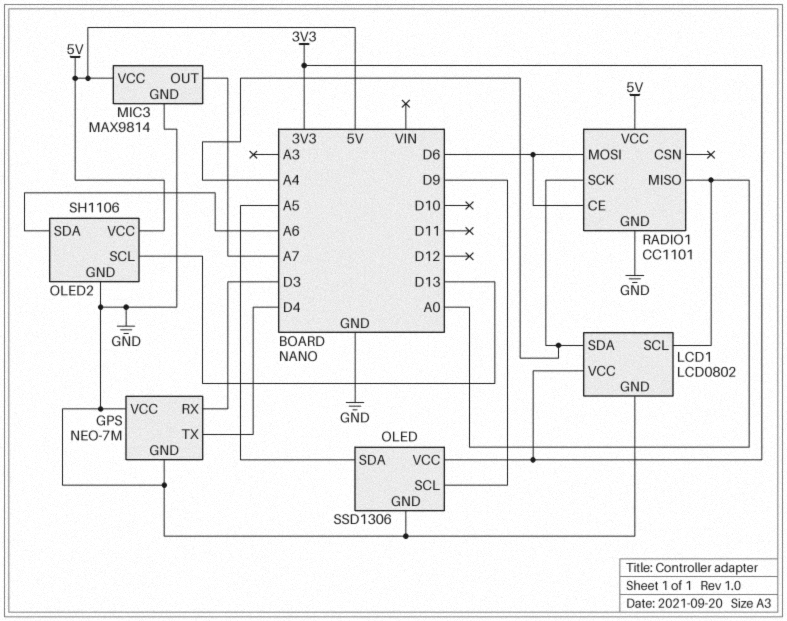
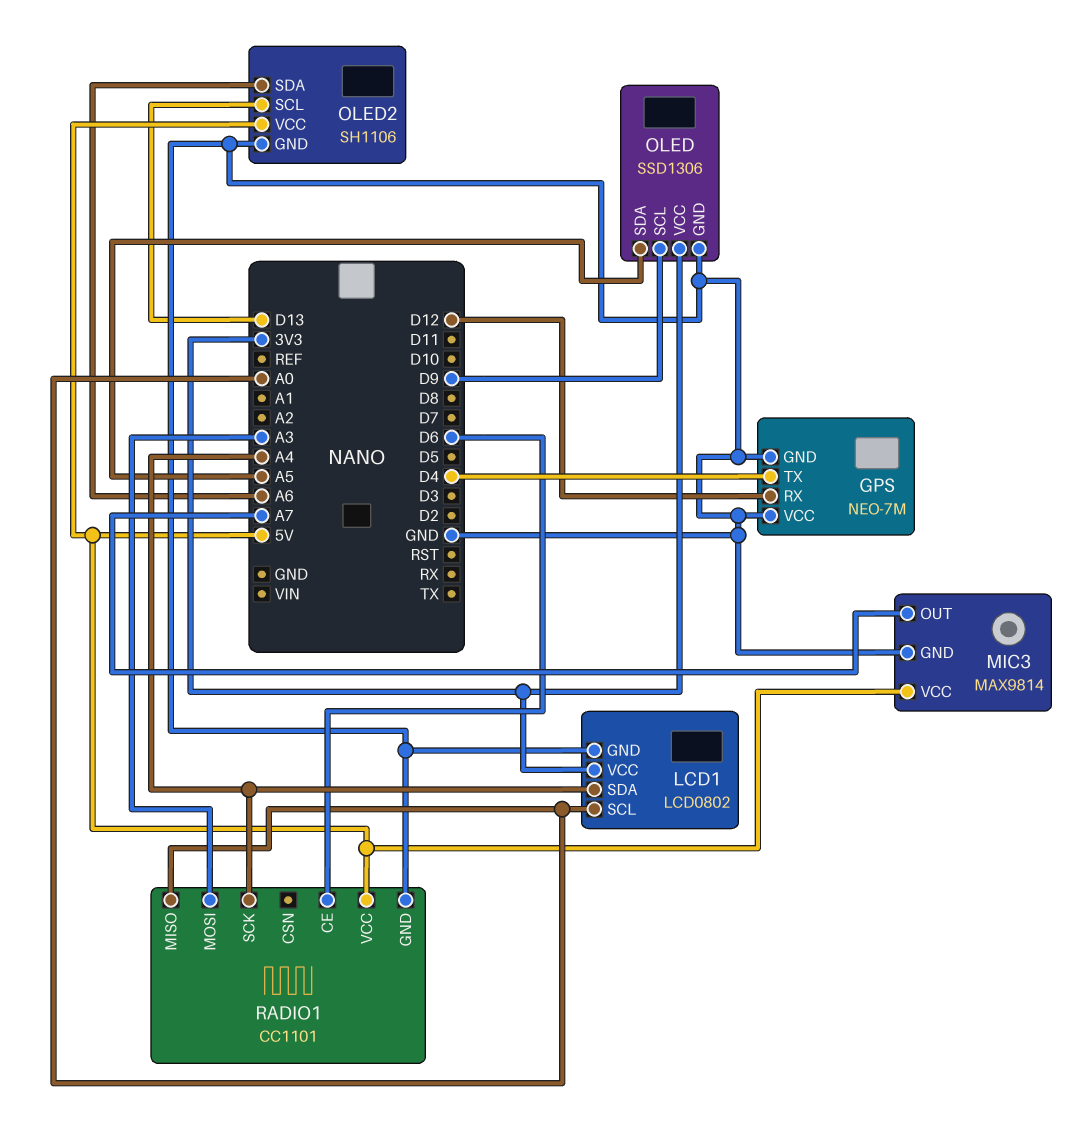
GPS pin RX: D3 -> D12
RADIO1 pin MOSI: D6 -> A3

